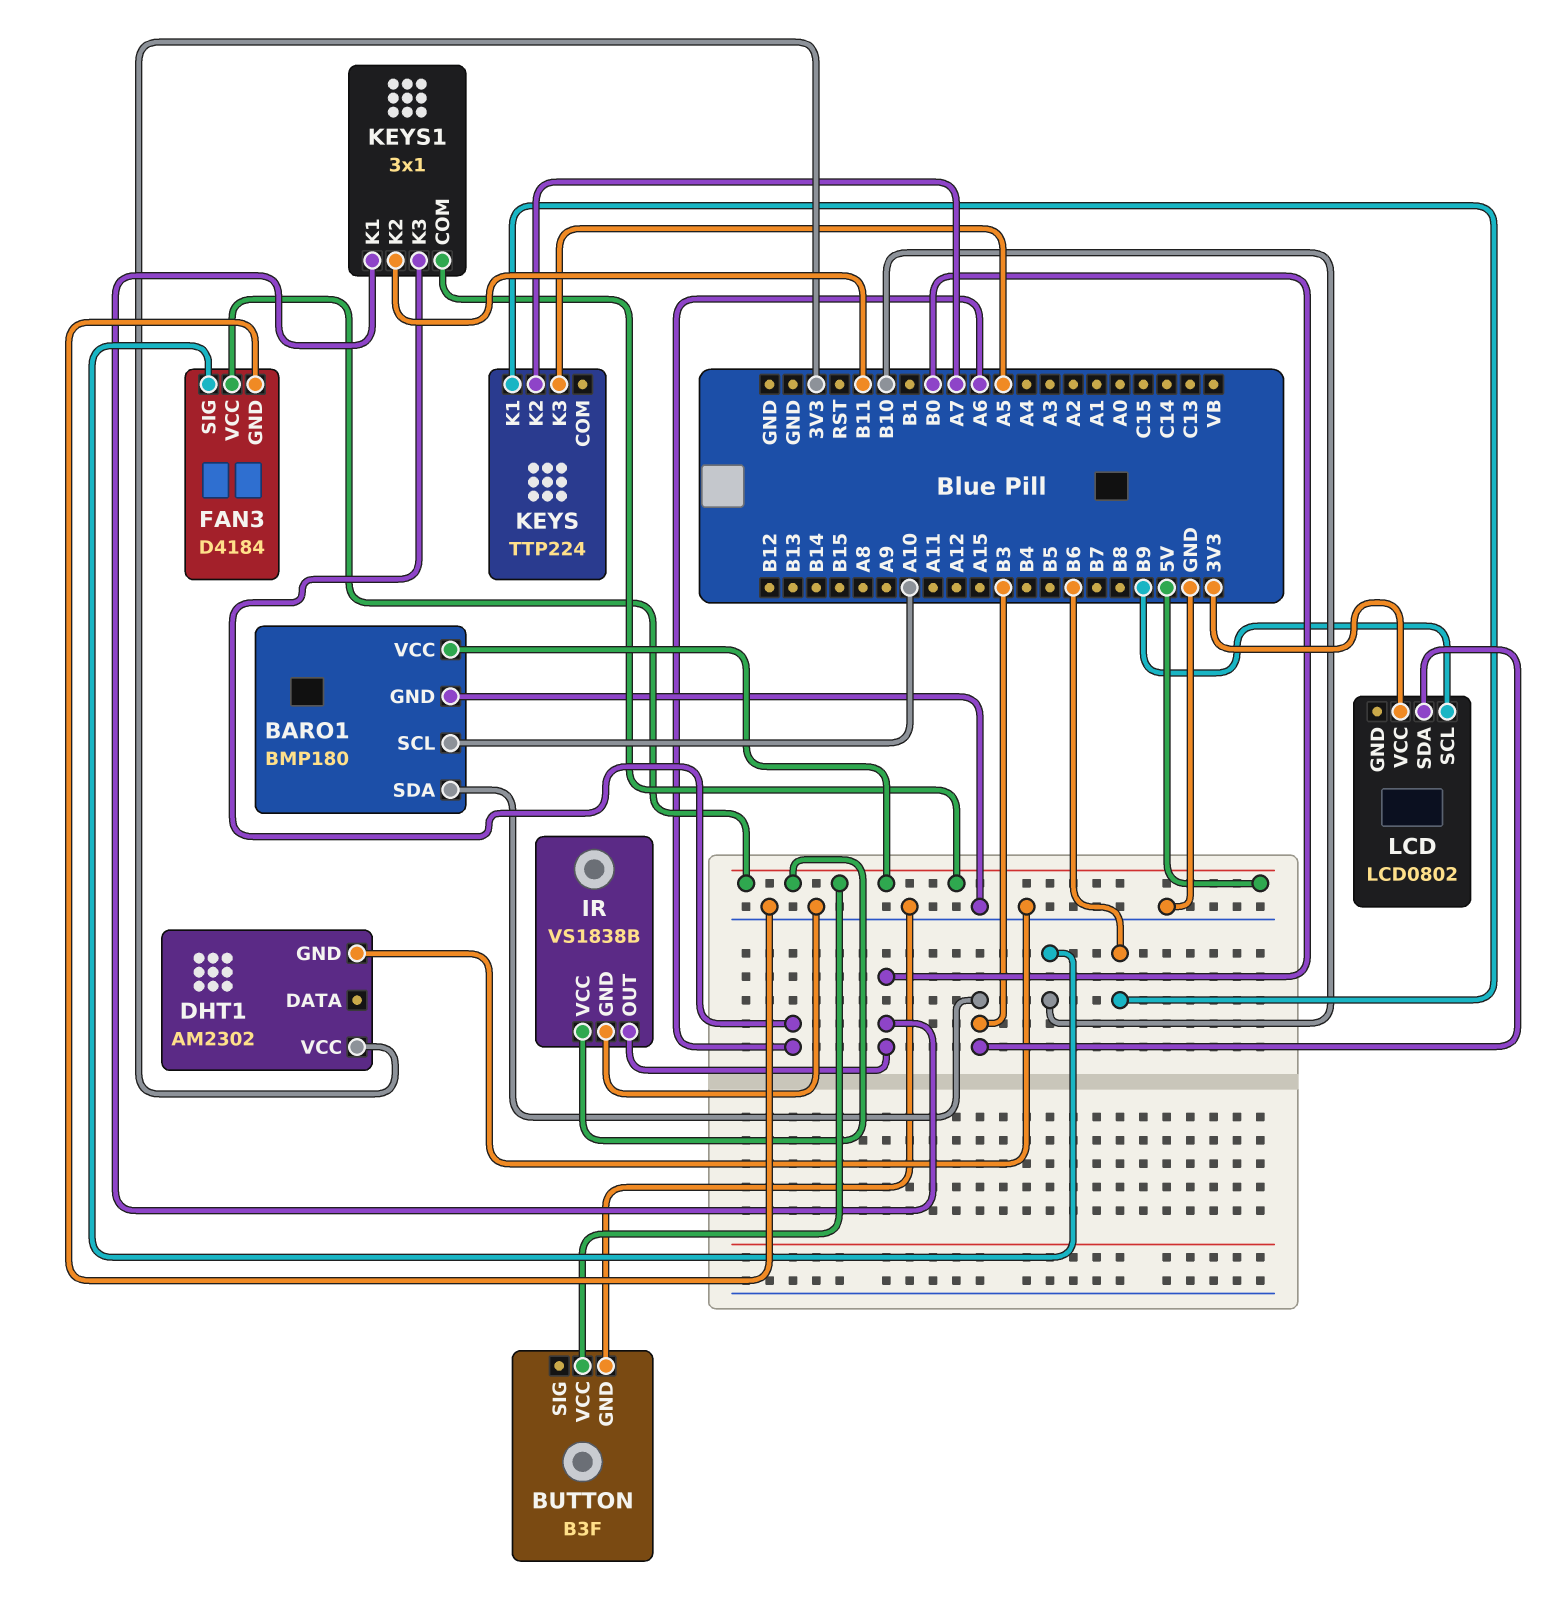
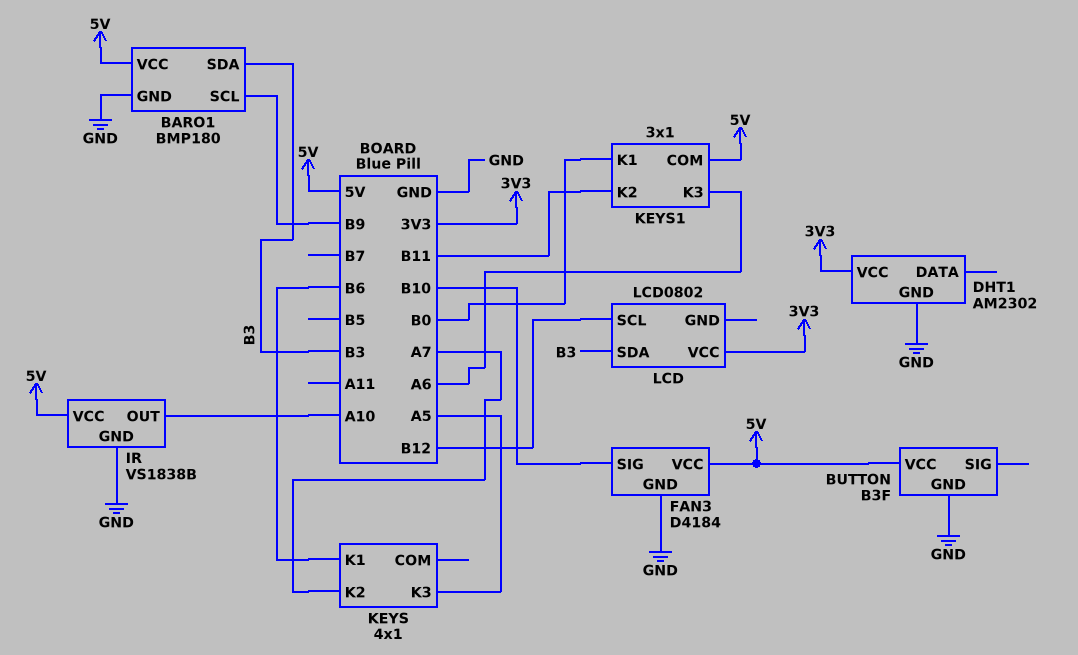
BARO1 pin SCL: A10 -> B9
IR pin OUT: B0 -> A10
KEYS: TTP224 -> 4x1
LCD pin SCL: B9 -> B12

